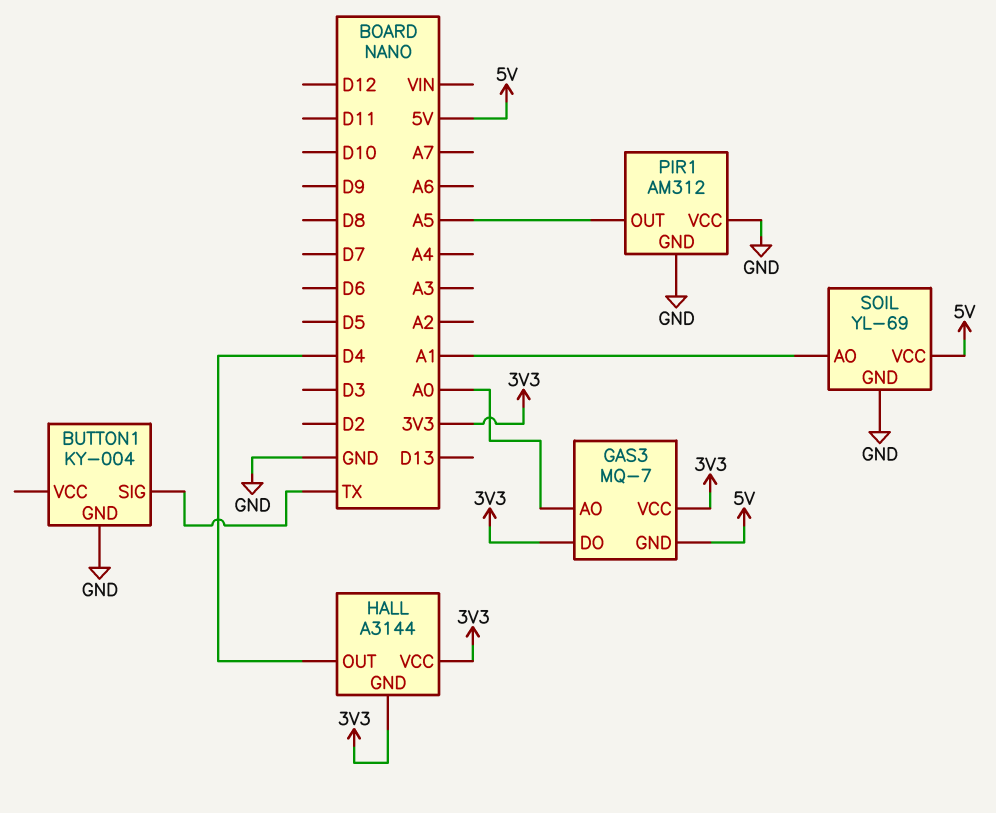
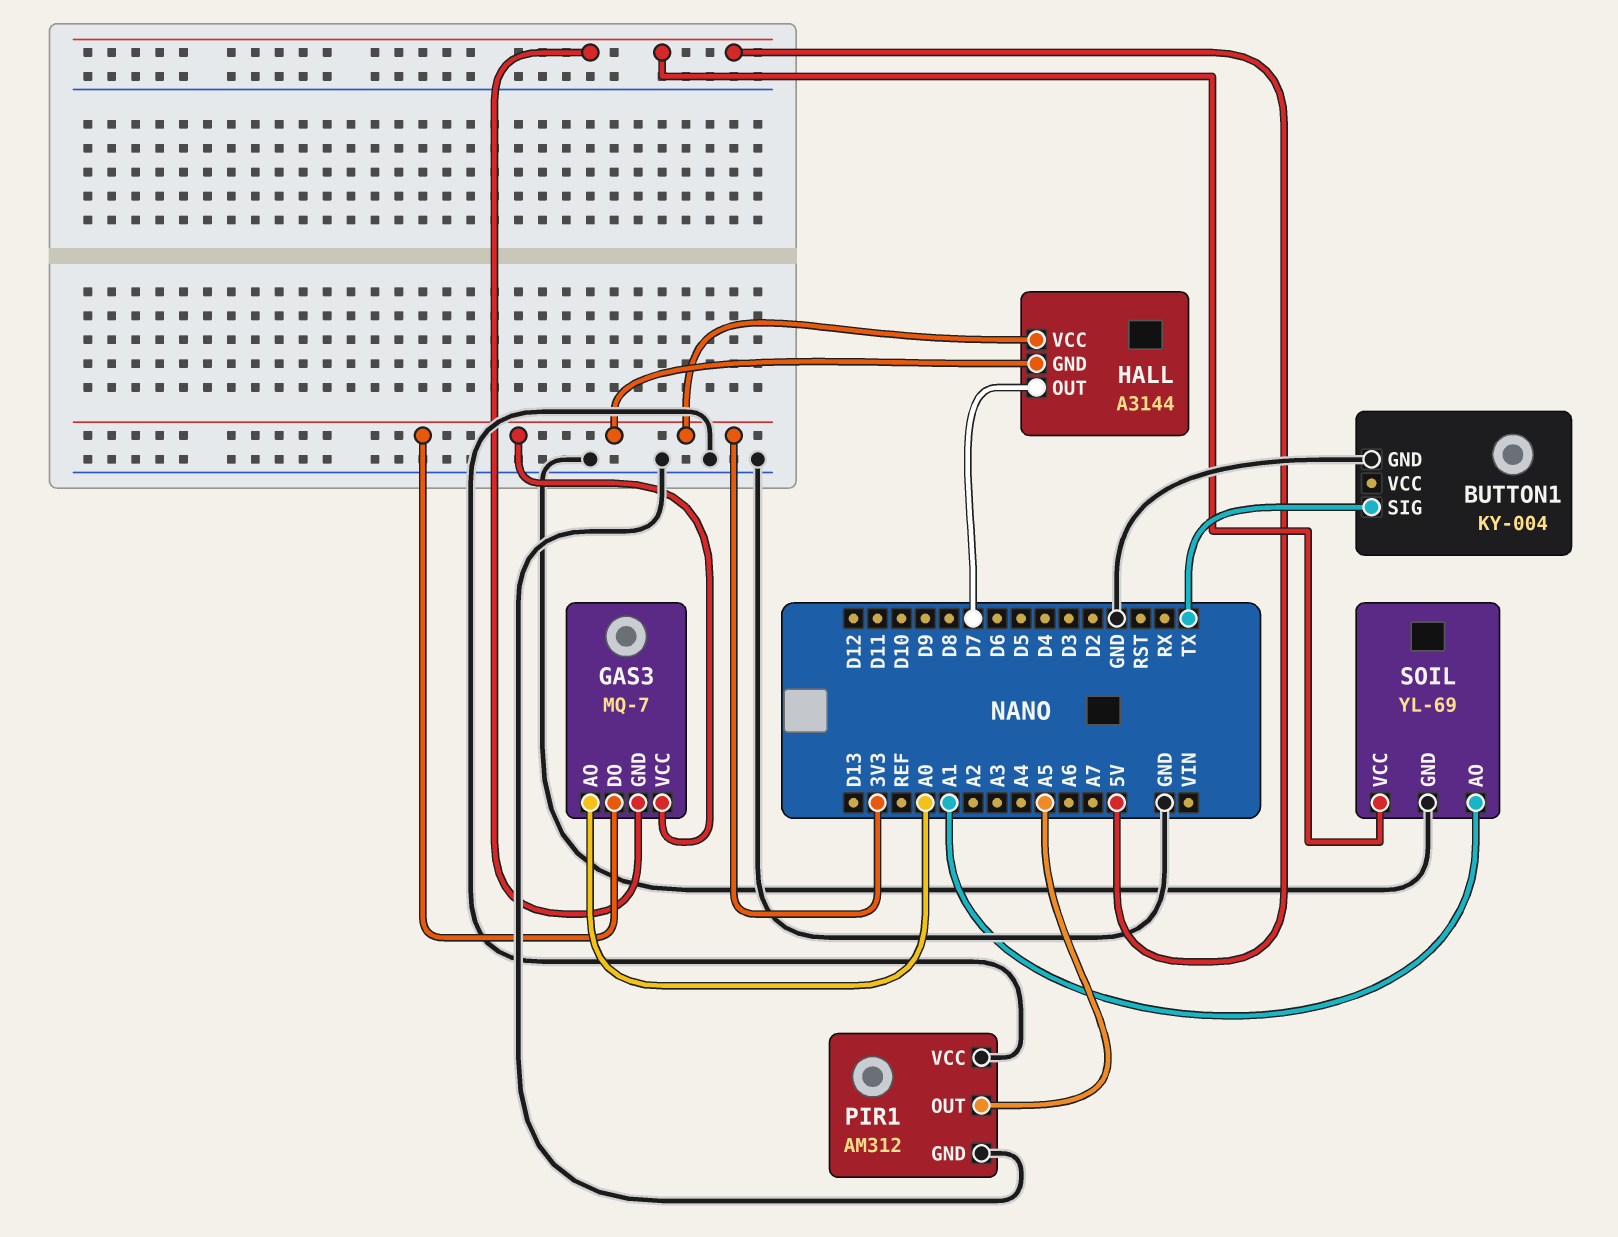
HALL pin OUT: D4 -> D7

